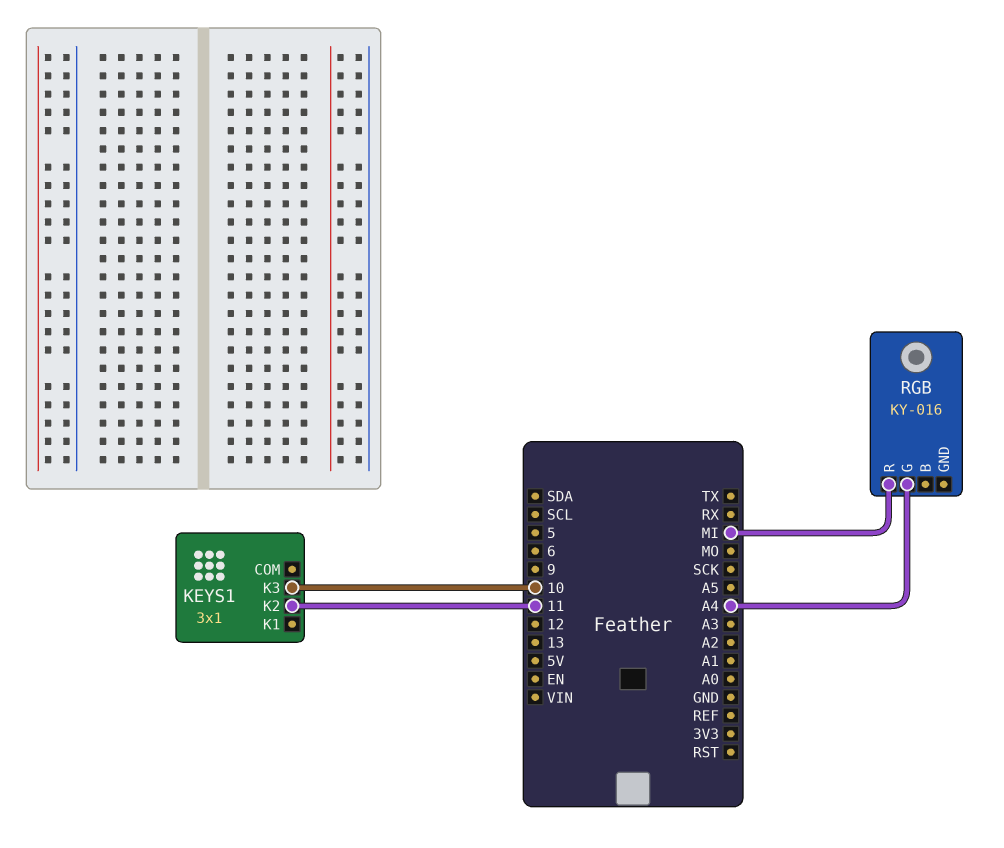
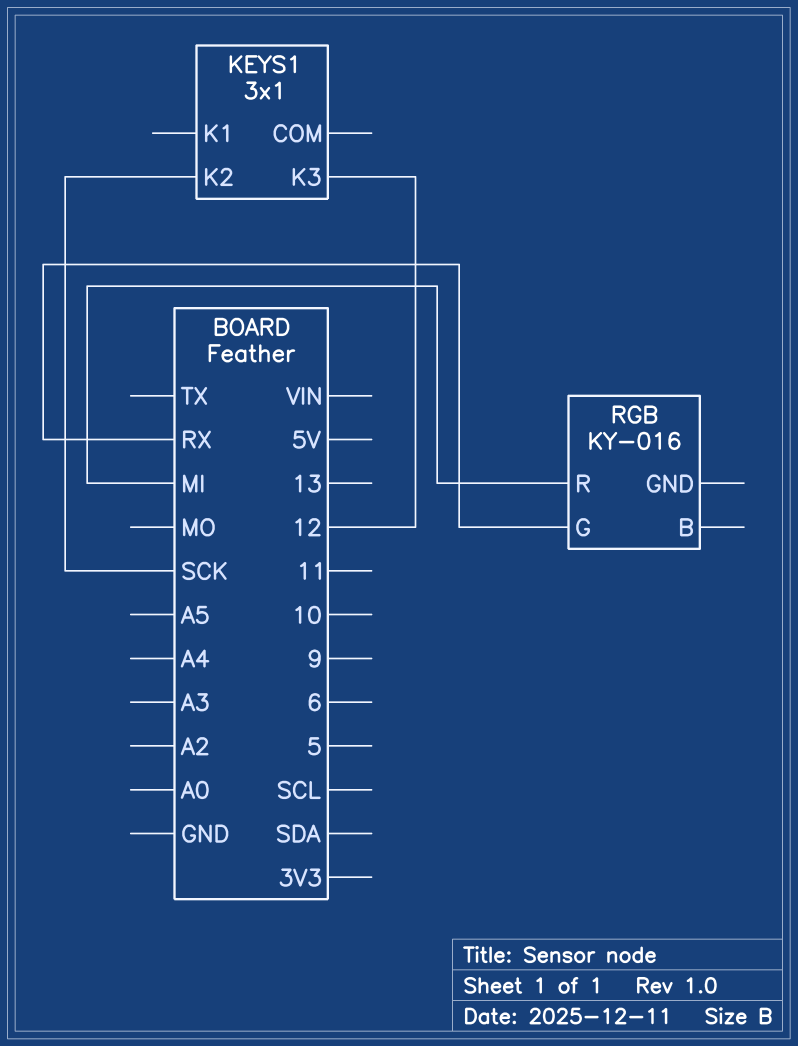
KEYS1 pin K2: 11 -> SCK
KEYS1 pin K3: 10 -> 12
RGB pin G: A4 -> RX

